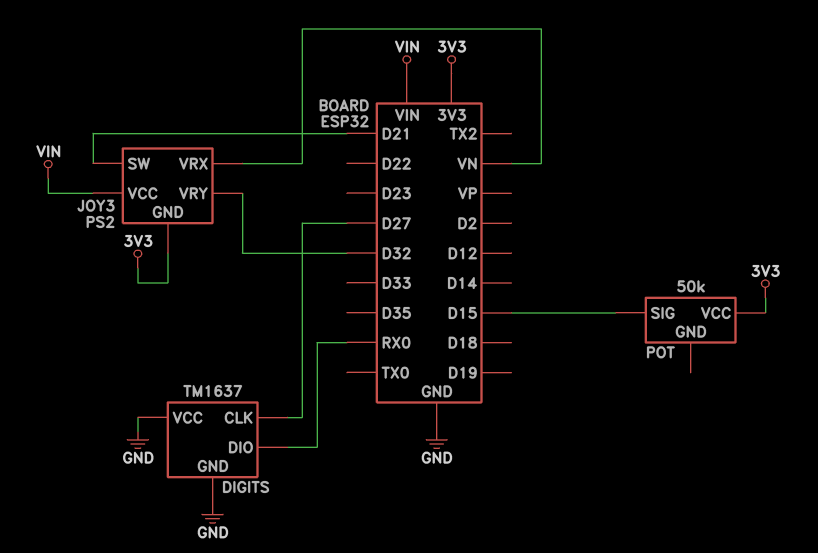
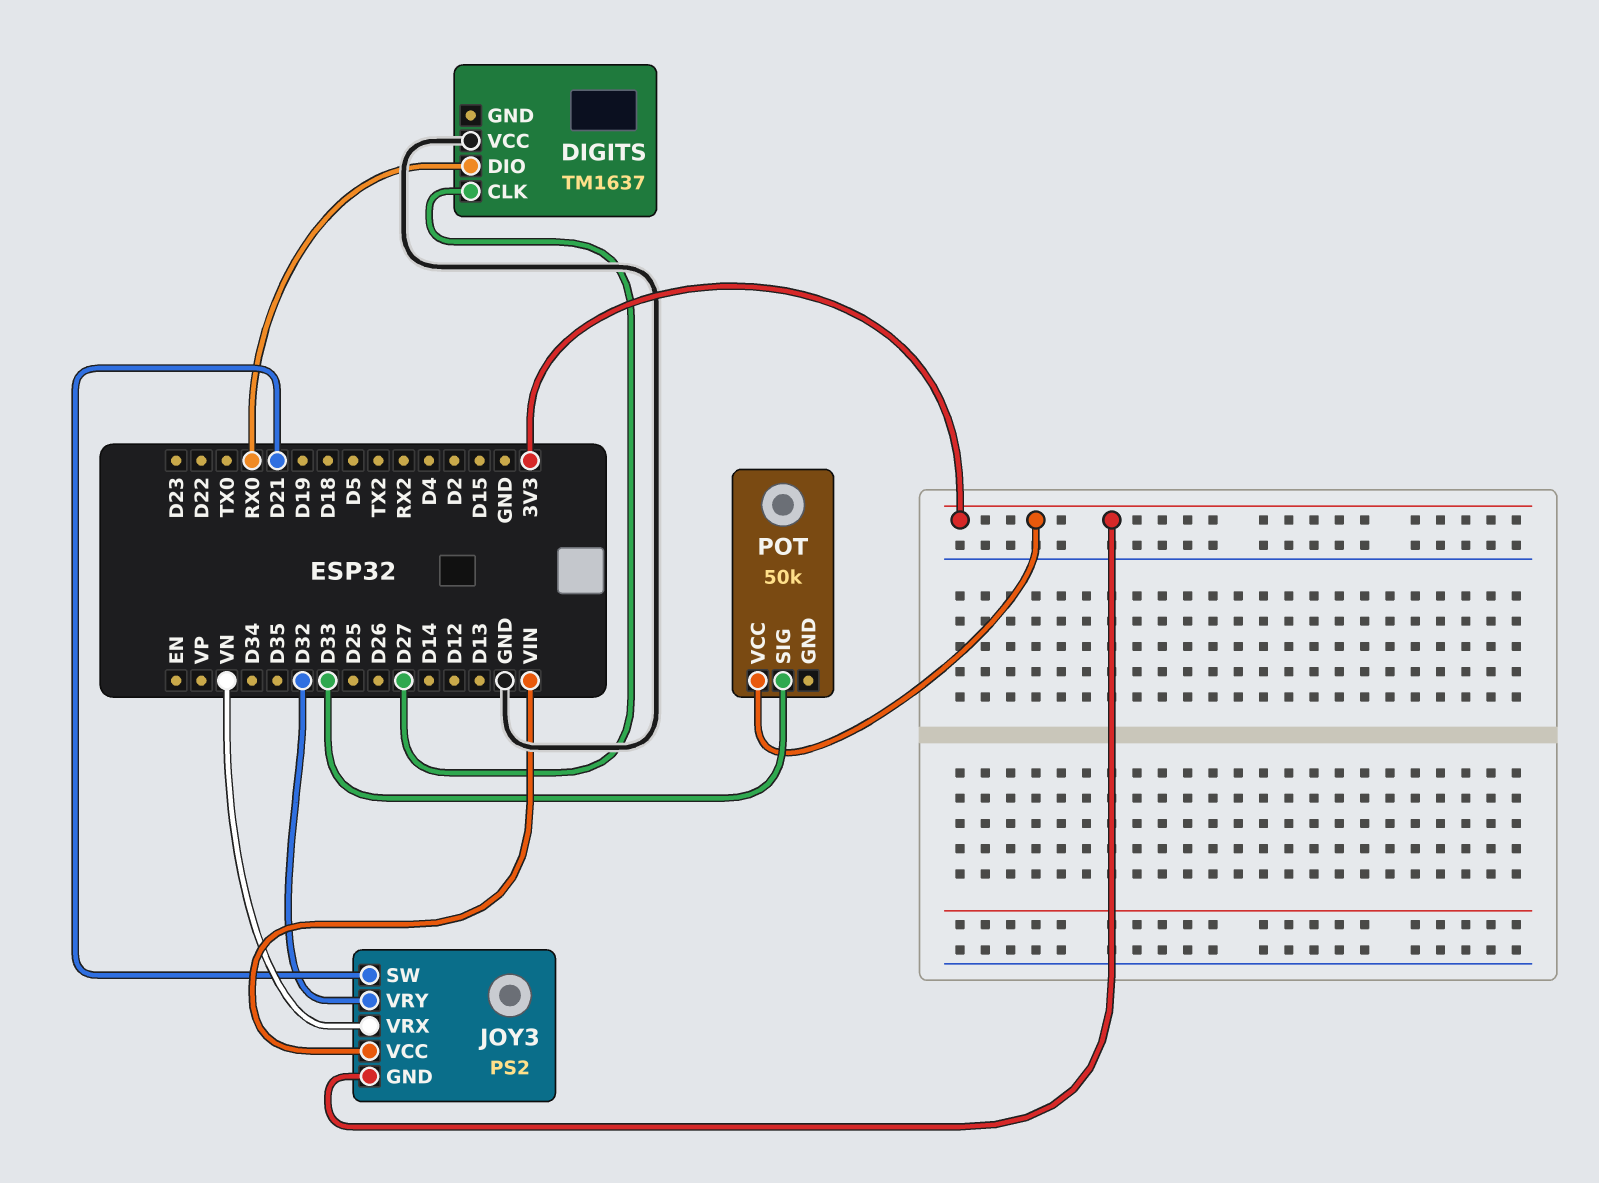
DIGITS pin GND: GND -> none
POT pin SIG: D15 -> D33

